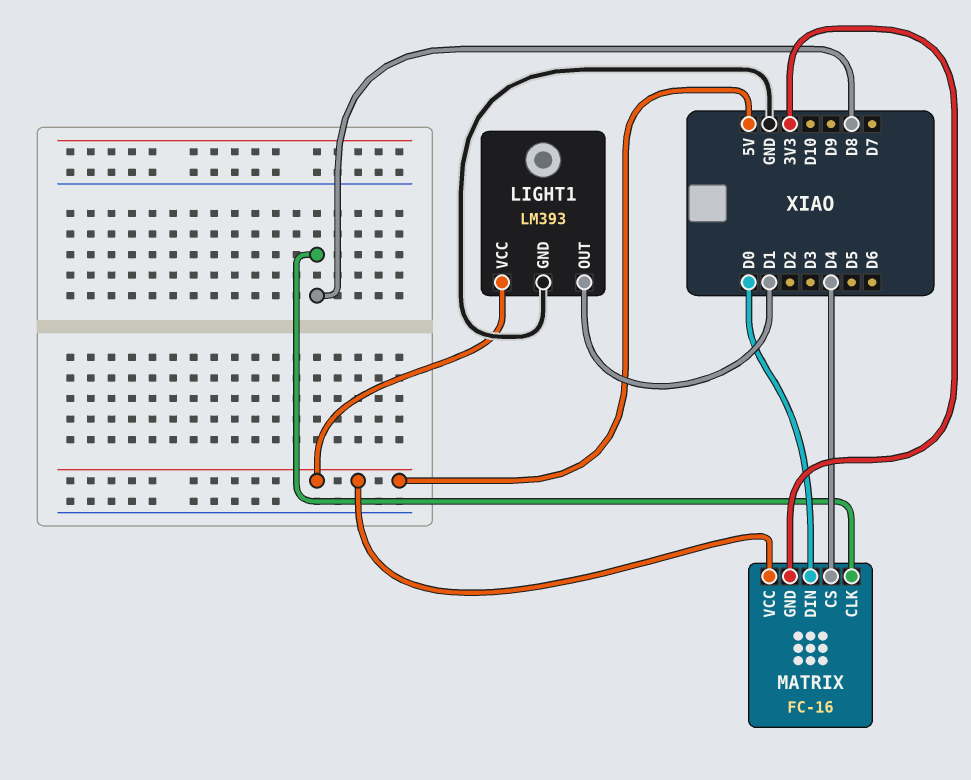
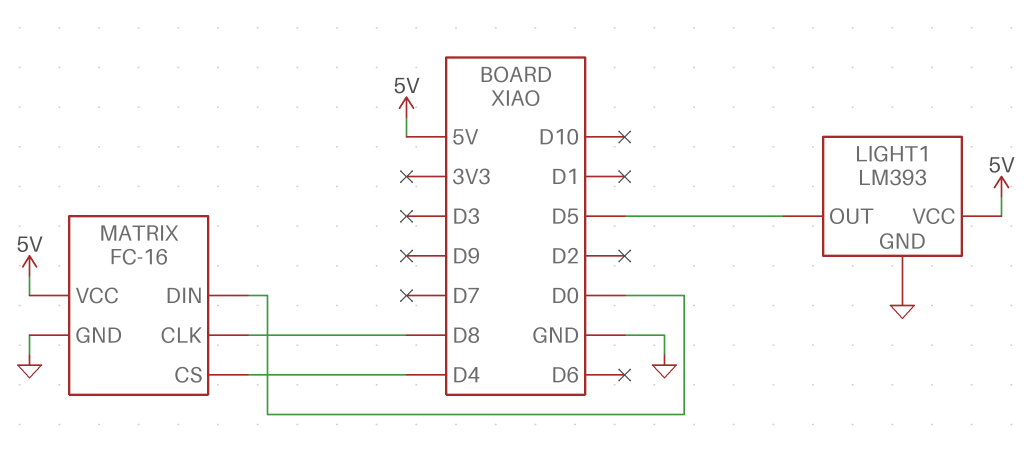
LIGHT1 pin OUT: D1 -> D5
MATRIX pin GND: 3V3 -> GND

